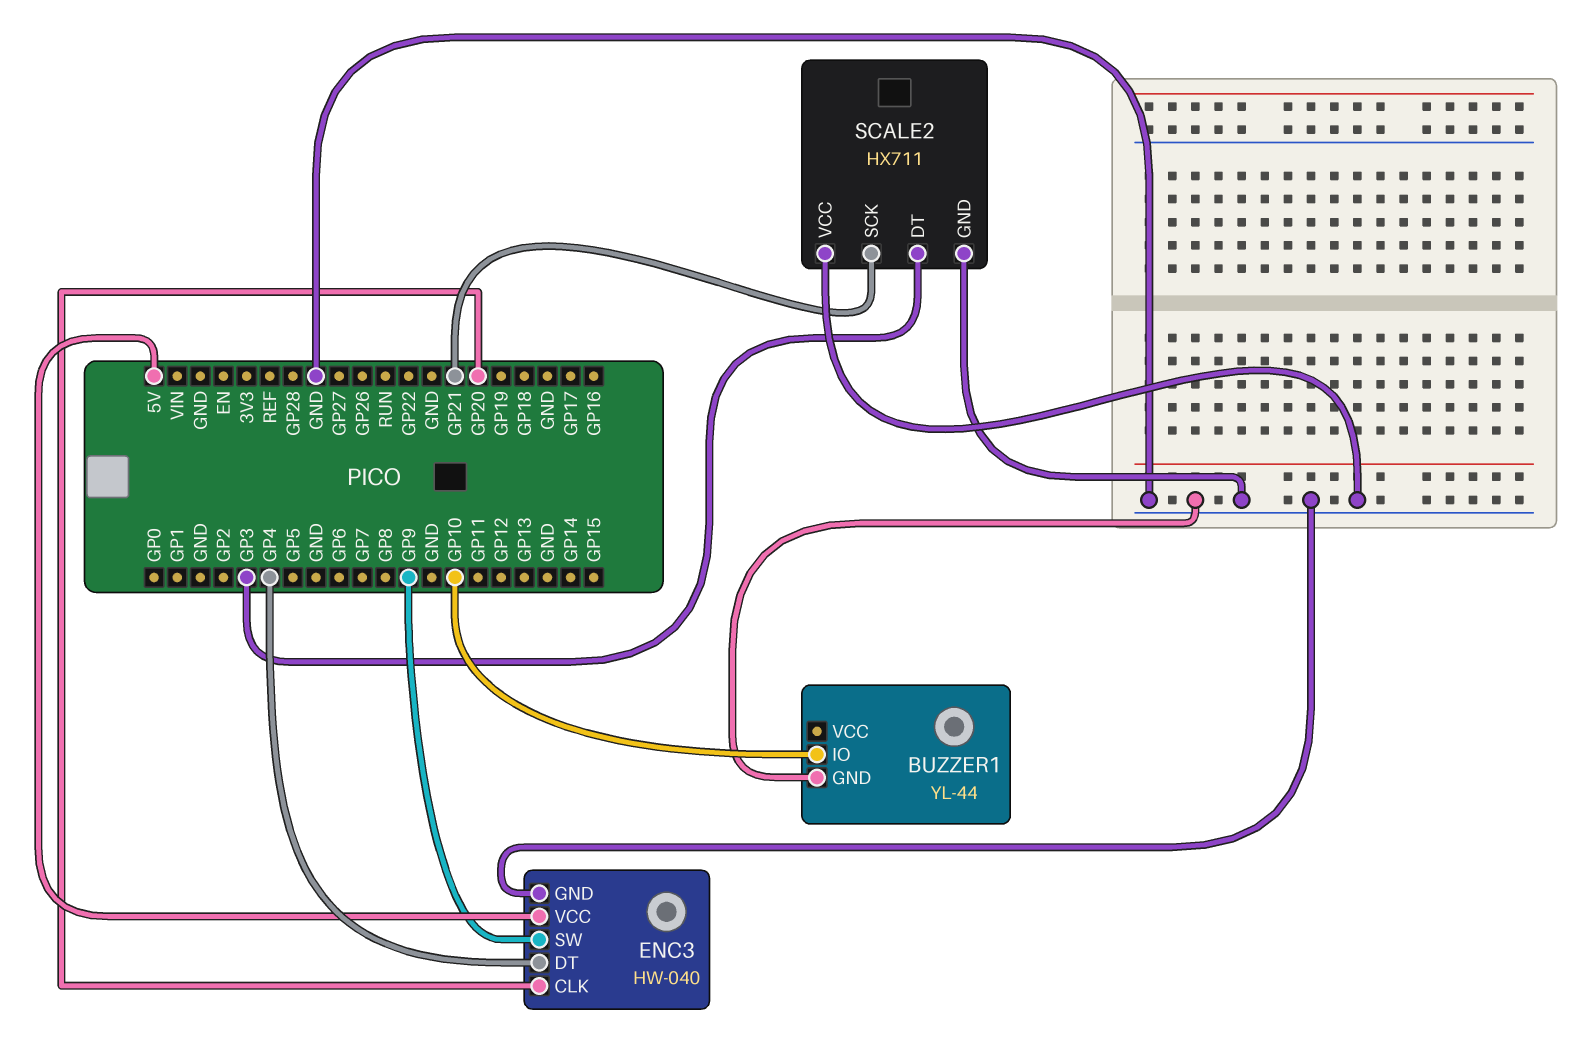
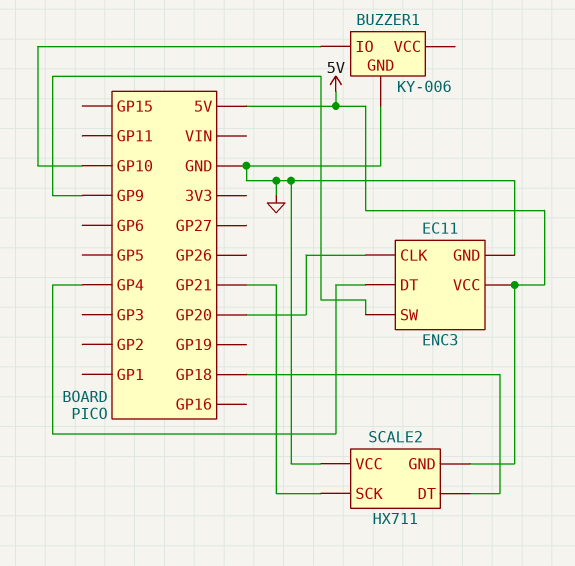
BUZZER1: YL-44 -> KY-006
ENC3: HW-040 -> EC11
SCALE2 pin DT: GP3 -> GP18
SCALE2 pin GND: GND -> 5V

